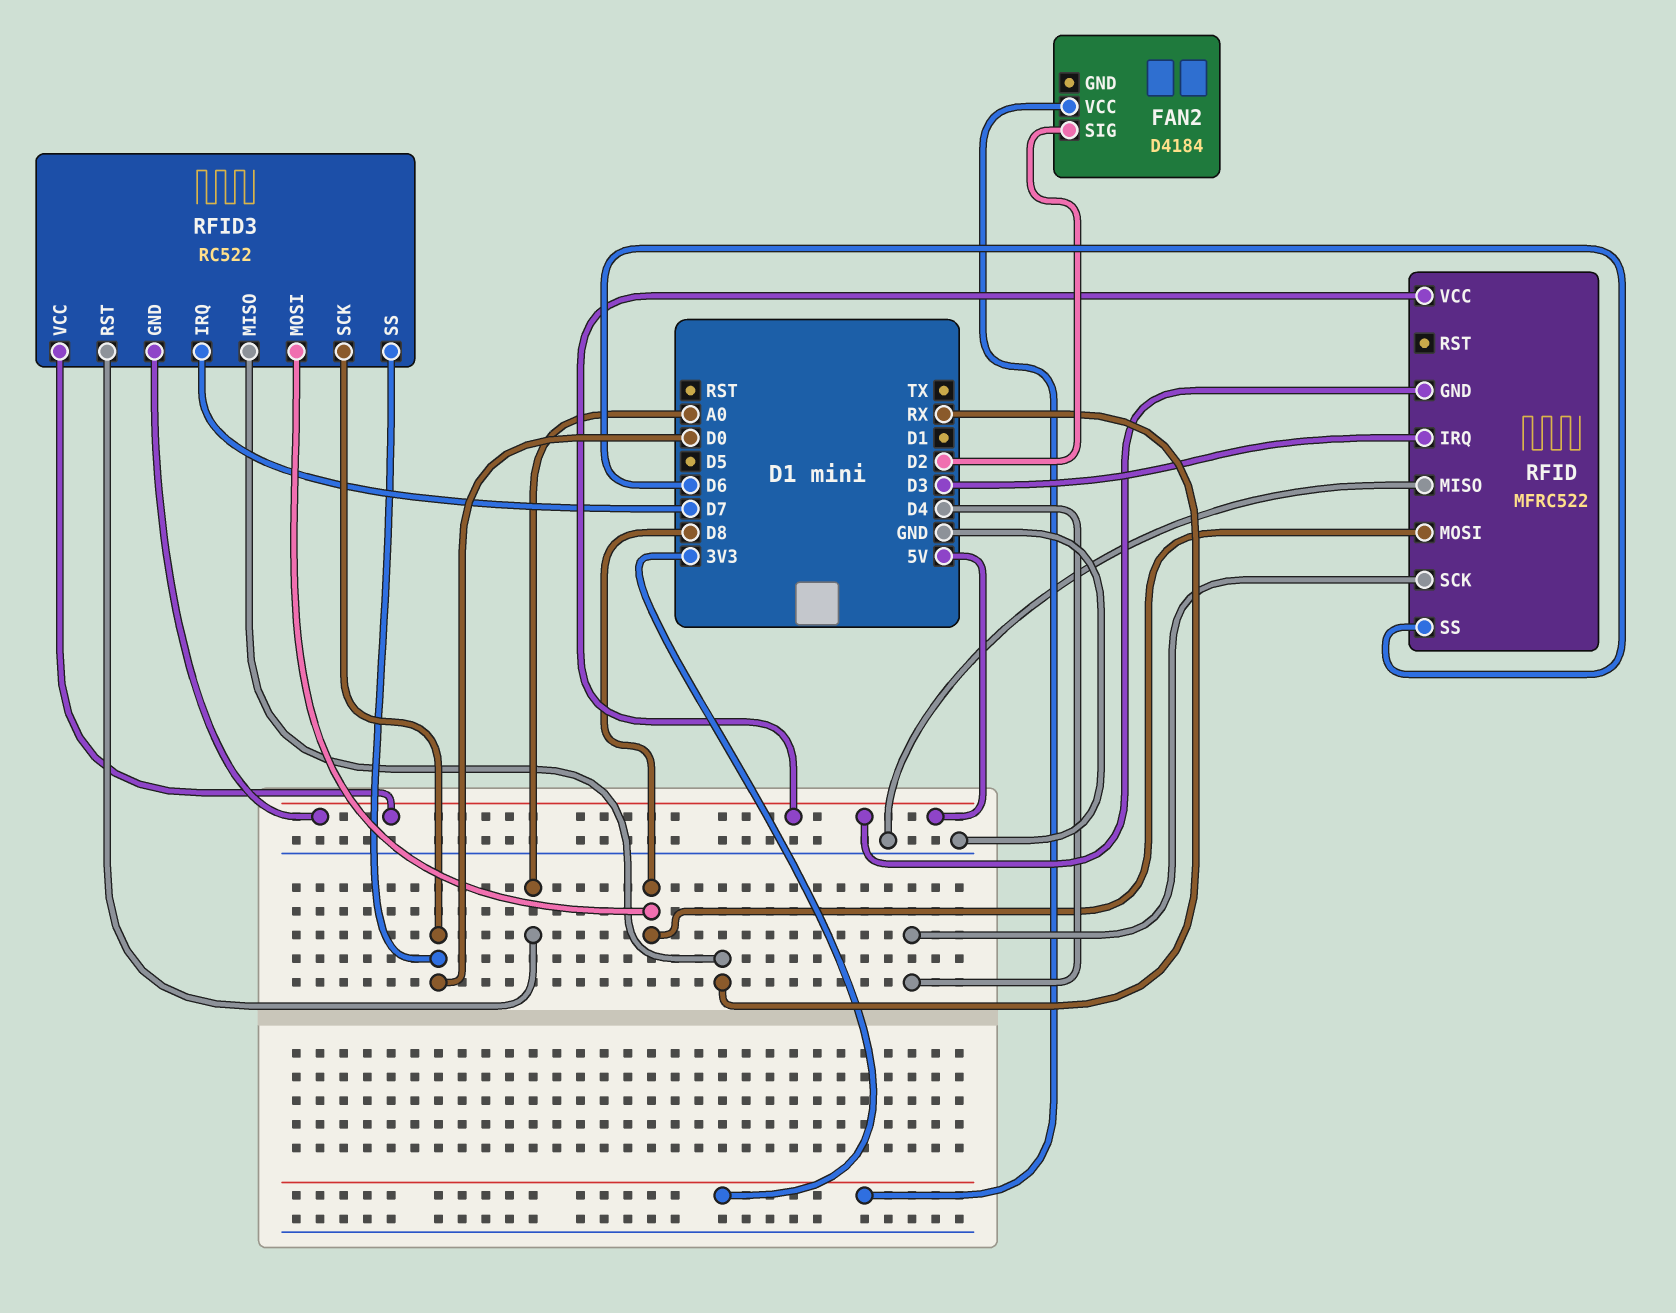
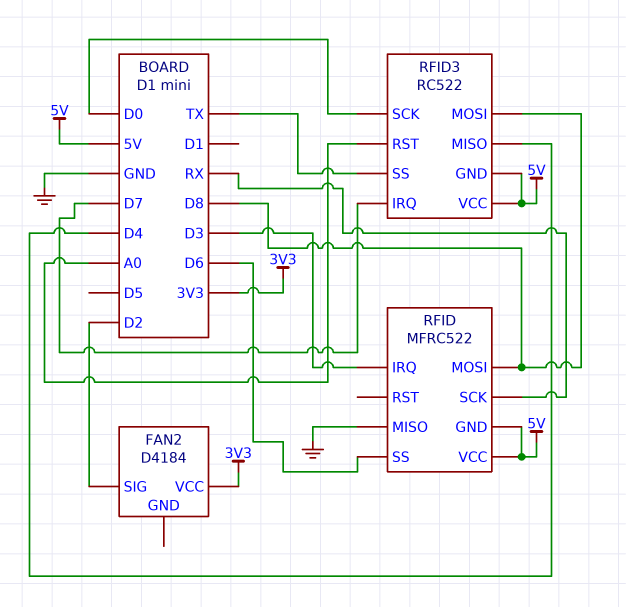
RFID pin SCK: D4 -> RX
RFID3 pin MISO: RX -> D4
RFID3 pin SS: D0 -> TX

